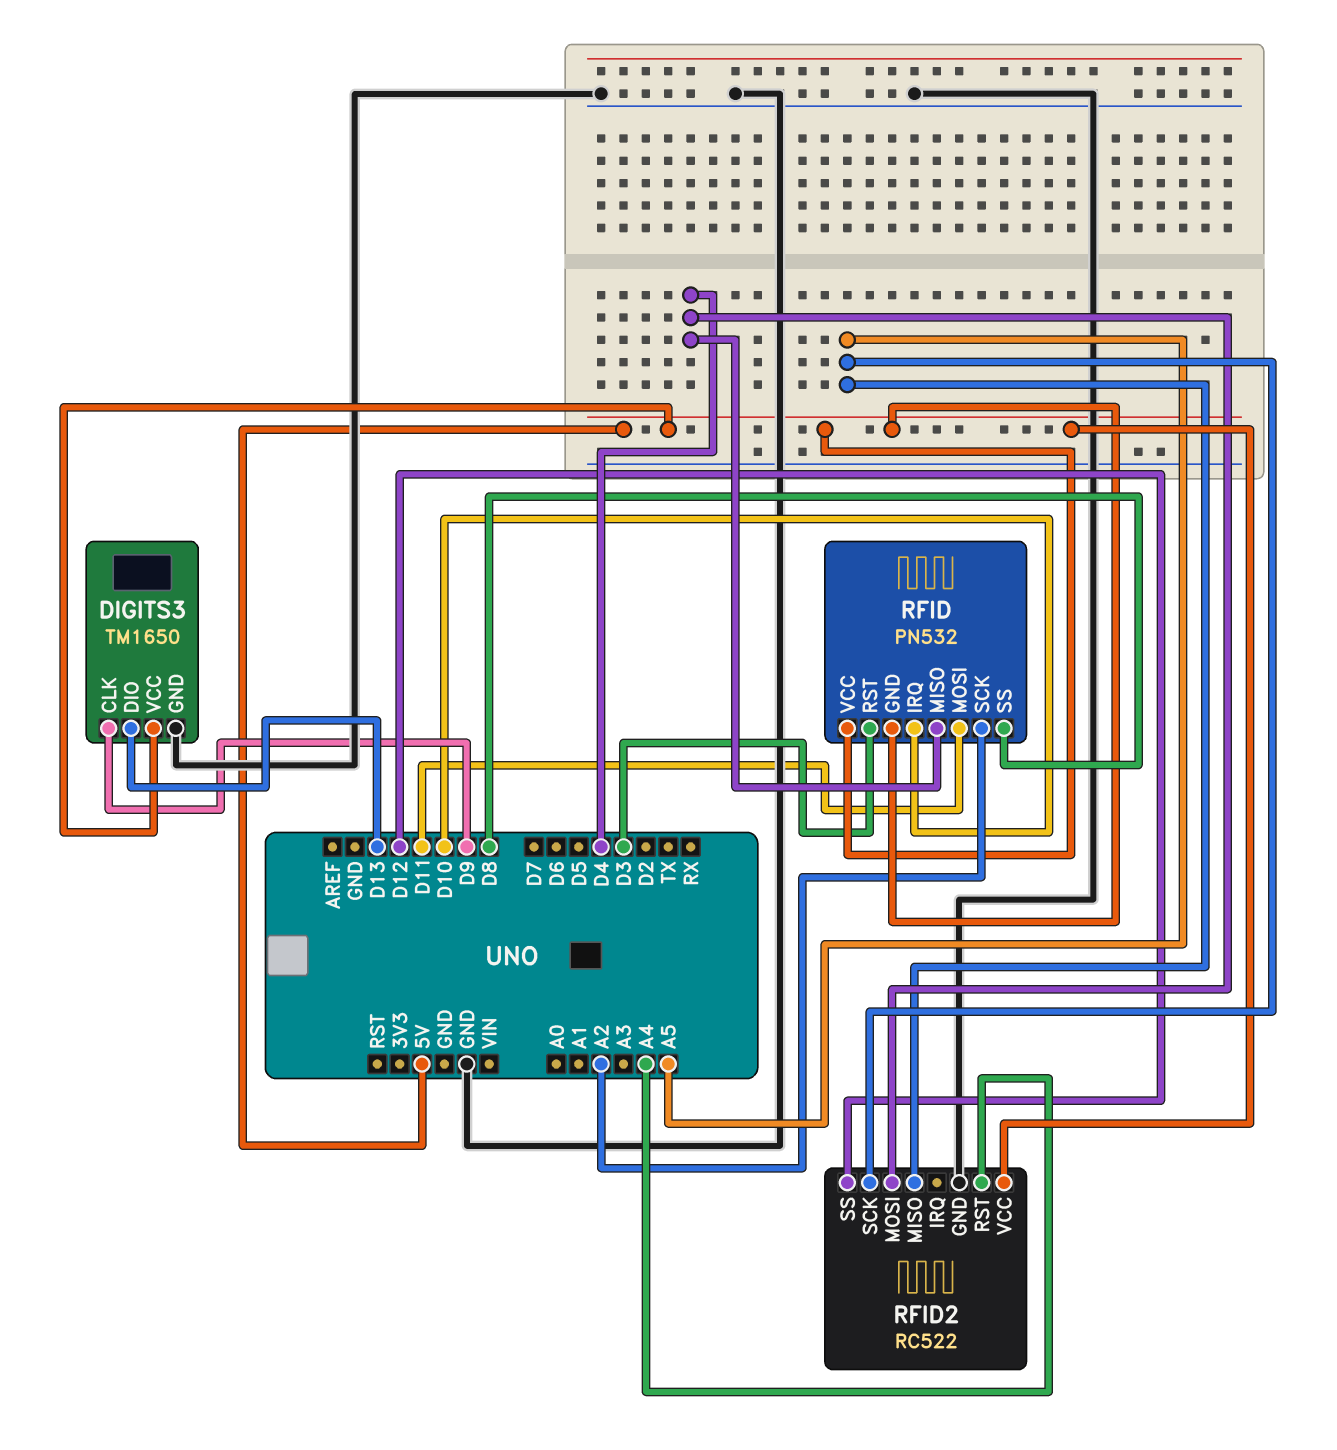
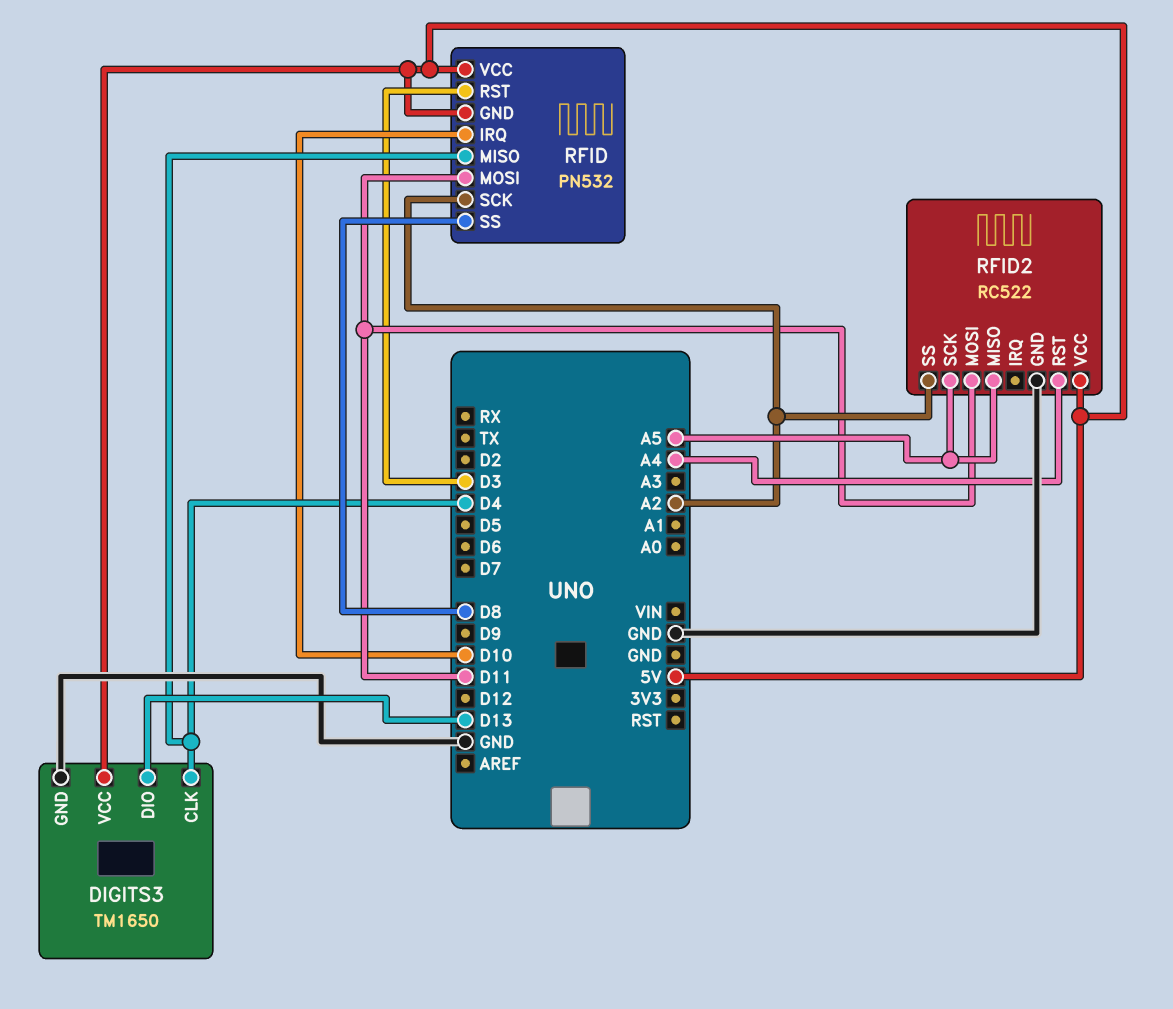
DIGITS3 pin CLK: D9 -> D4
RFID2 pin MOSI: D4 -> D11
RFID2 pin SS: D12 -> A2

